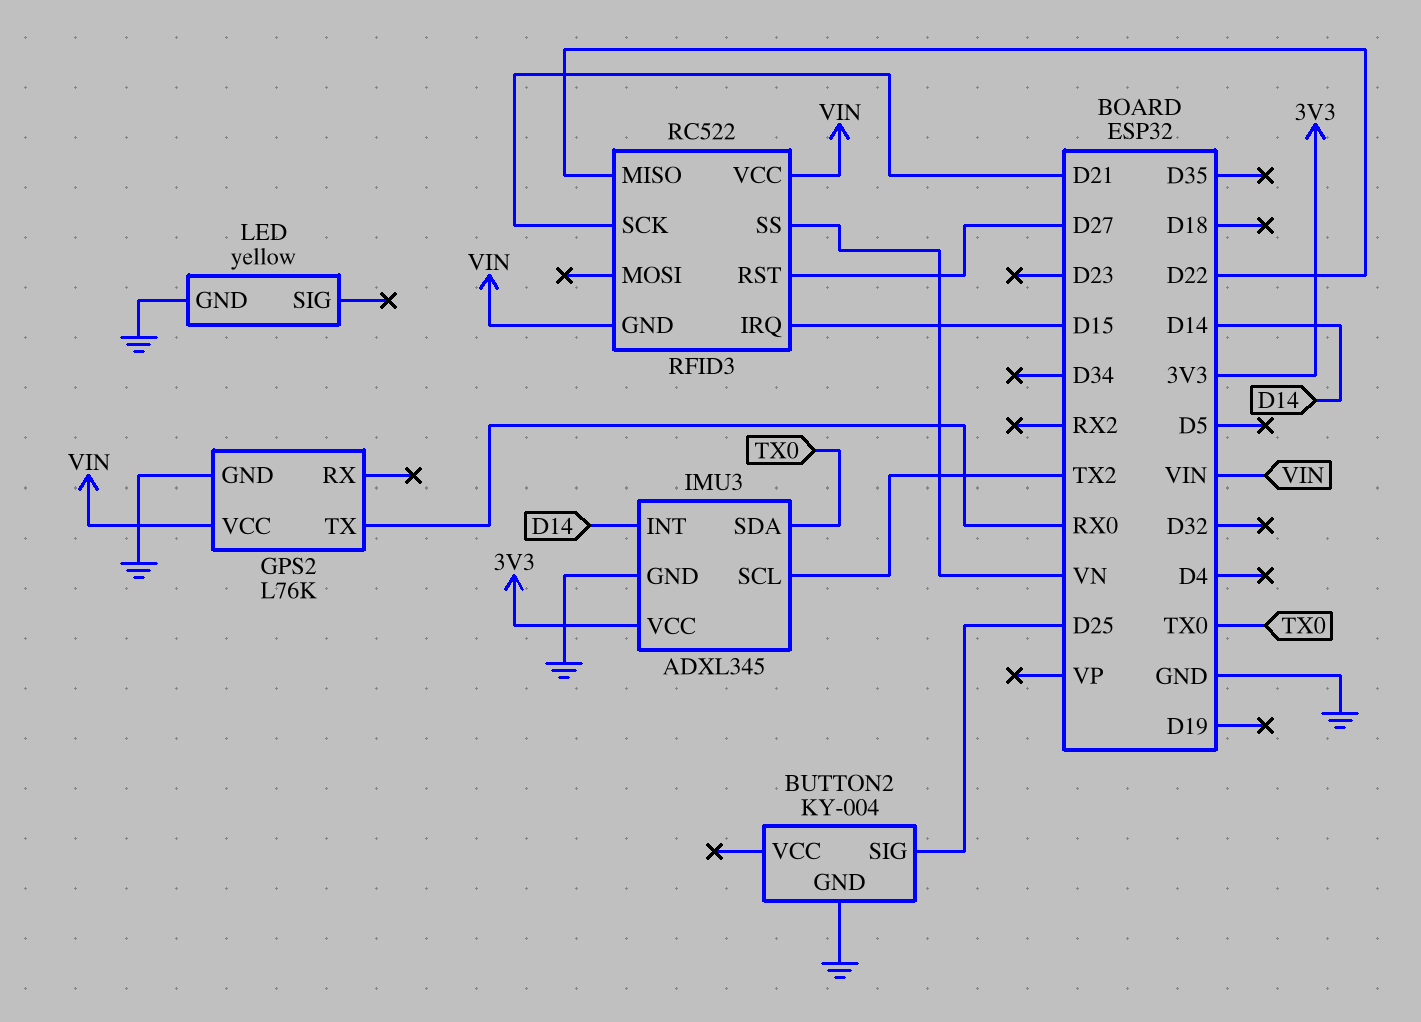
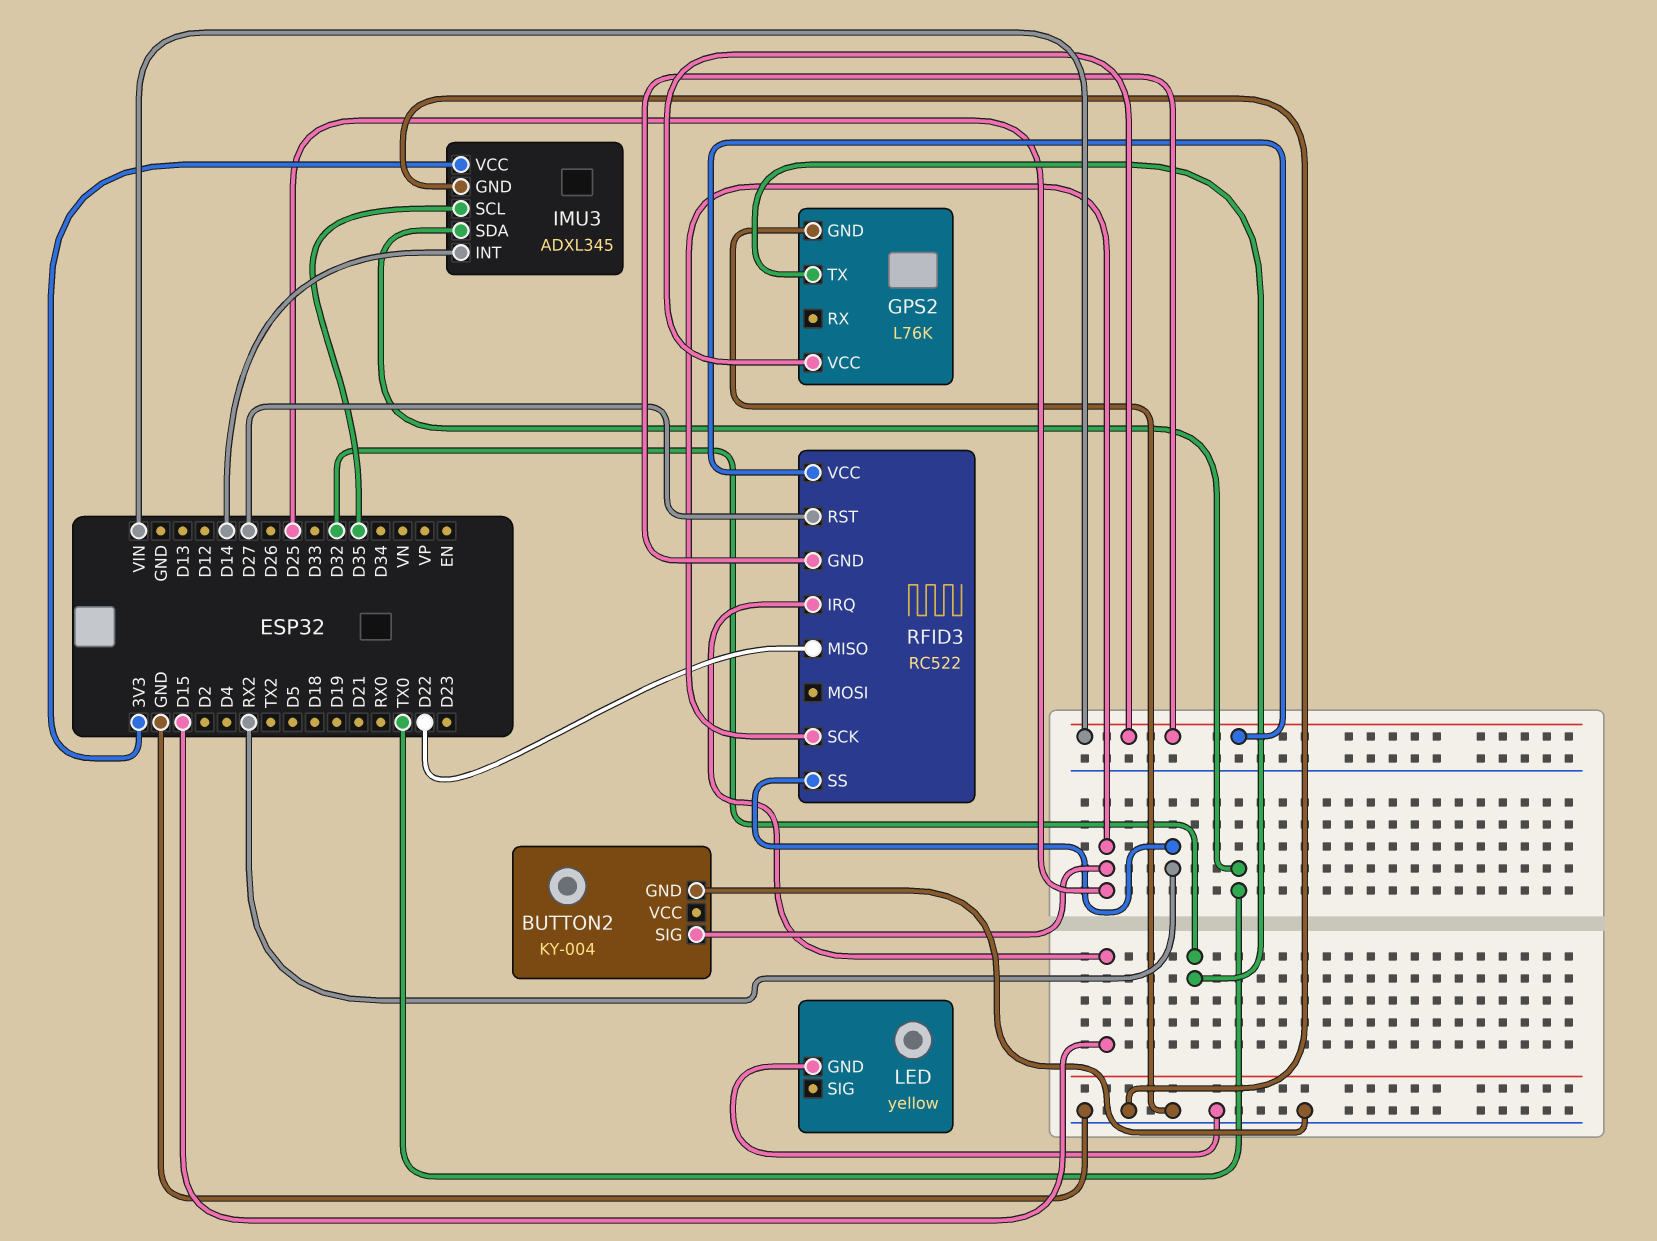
GPS2 pin TX: RX0 -> D32
IMU3 pin SCL: TX2 -> D35
RFID3 pin SCK: D21 -> D25
RFID3 pin SS: VN -> RX2

